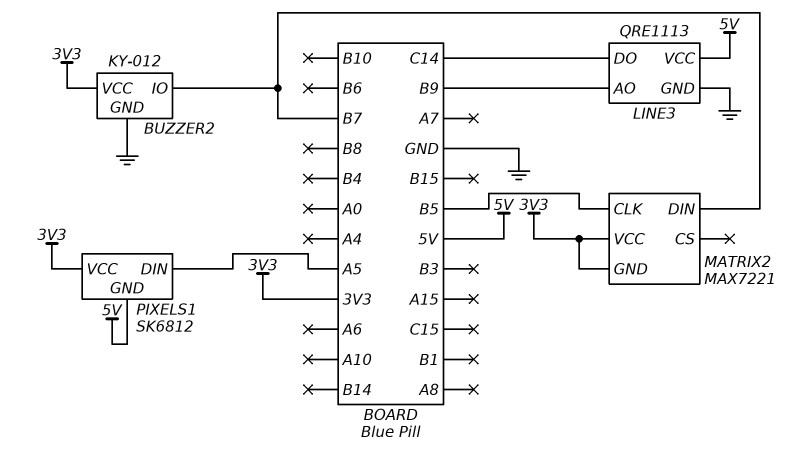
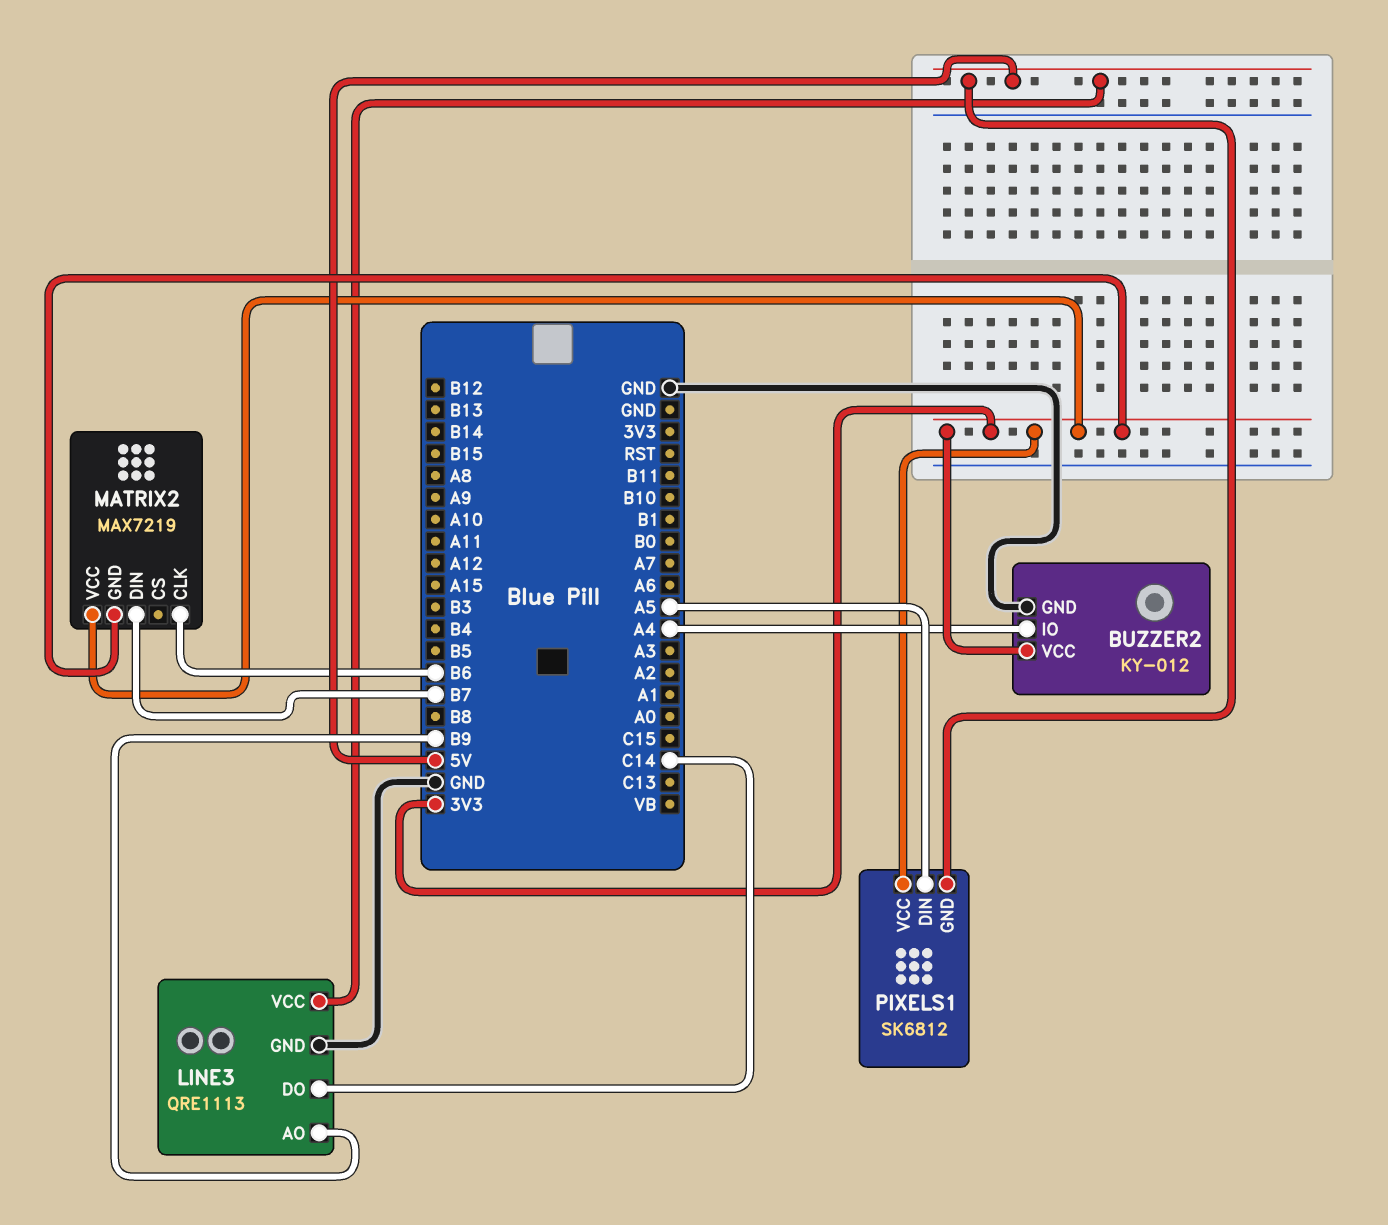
BUZZER2 pin IO: B7 -> A4
MATRIX2: MAX7221 -> MAX7219
MATRIX2 pin CLK: B5 -> B6

